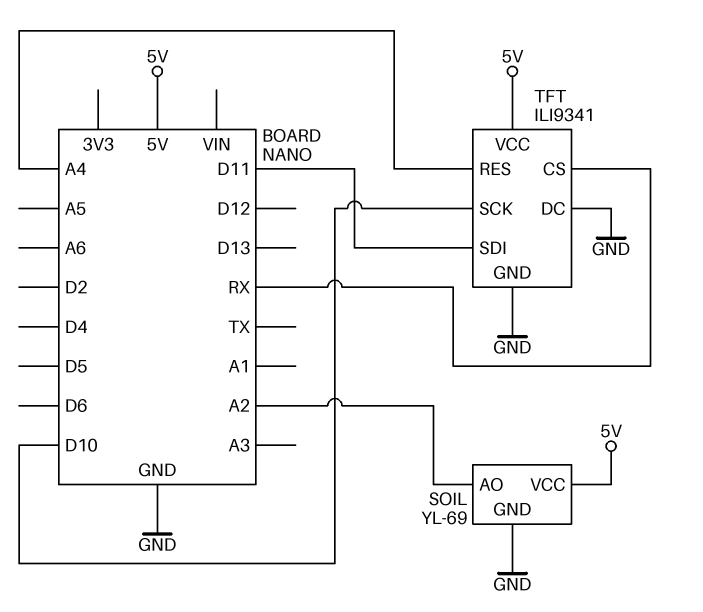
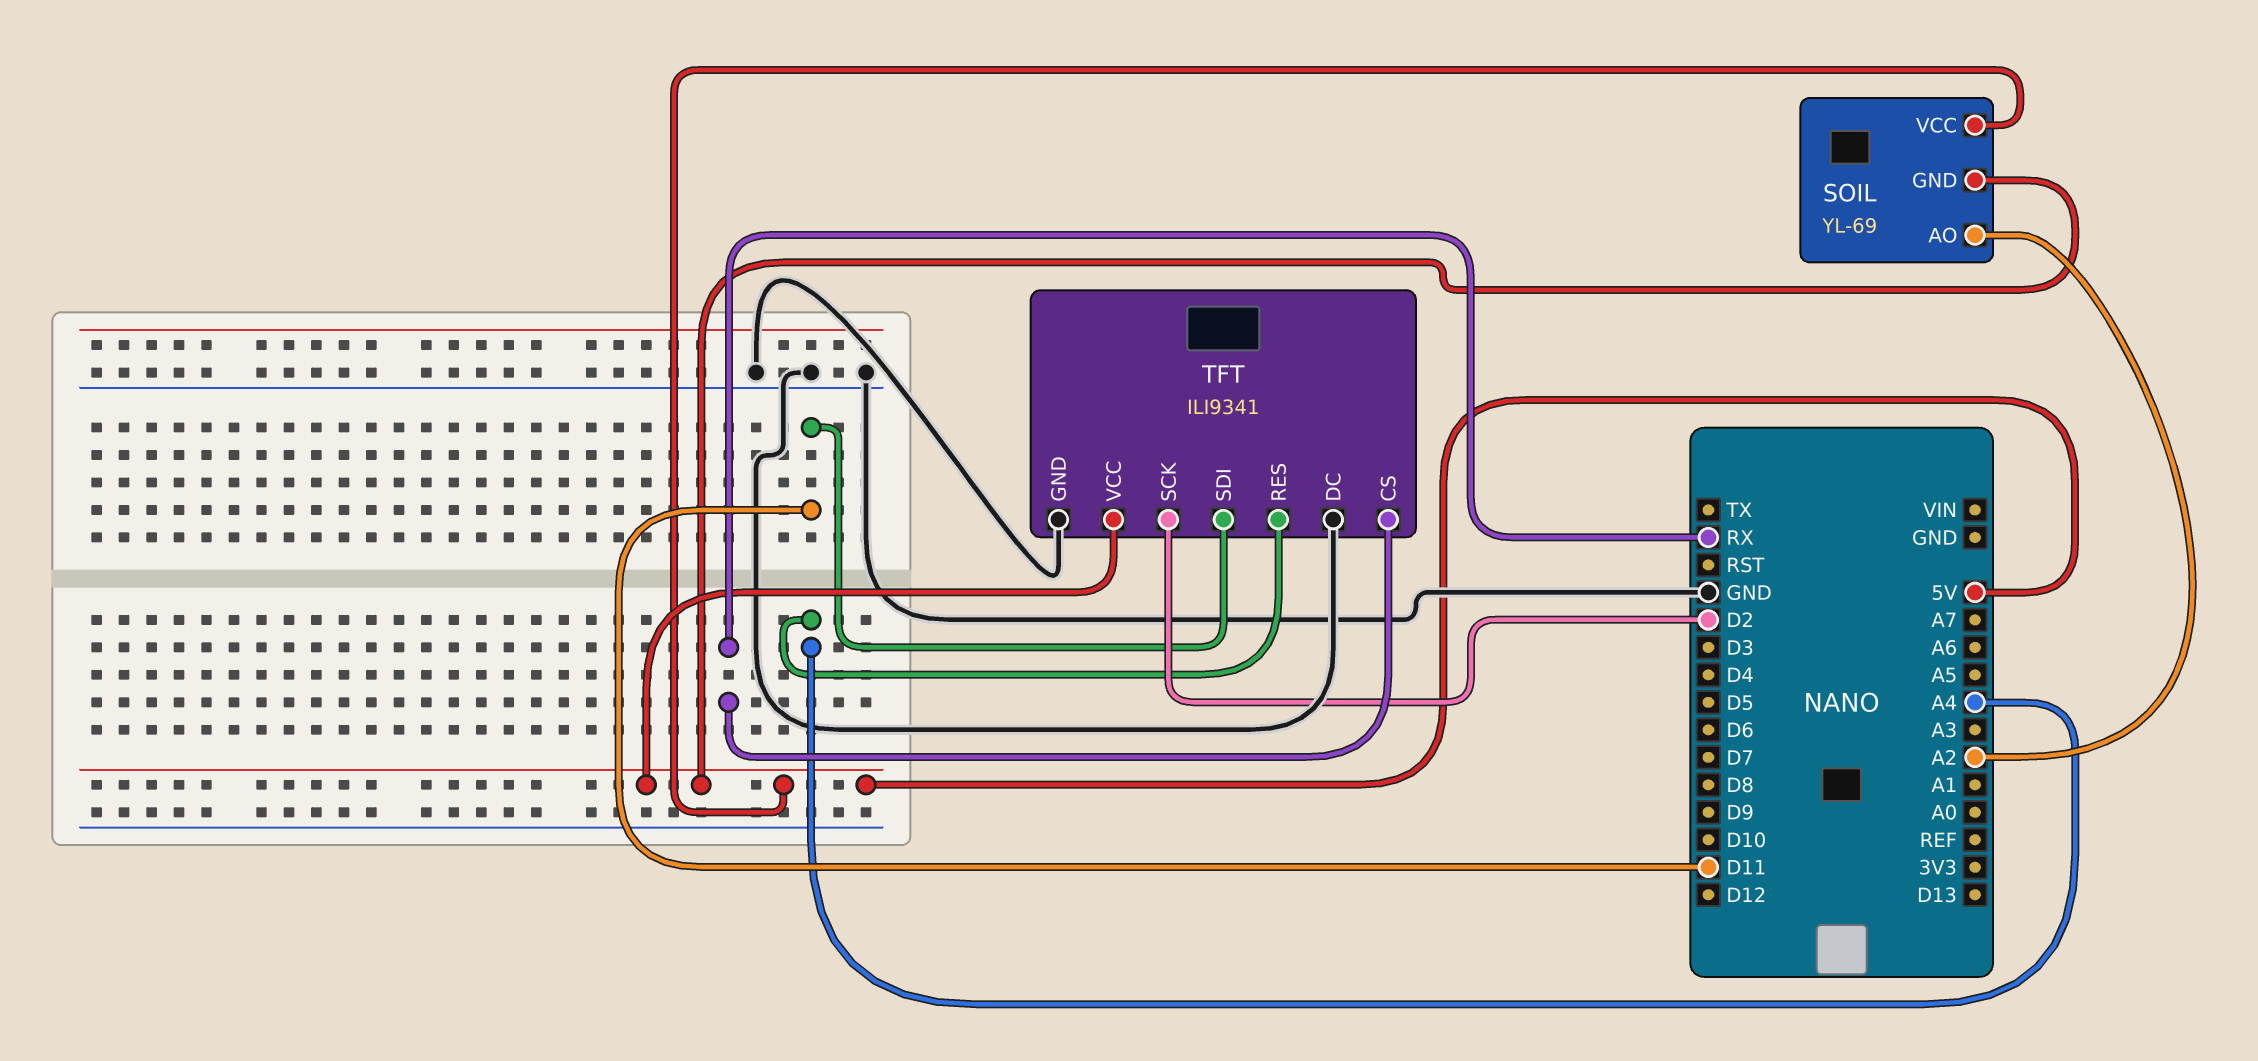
SOIL pin GND: GND -> 5V
TFT pin SCK: D10 -> D2

